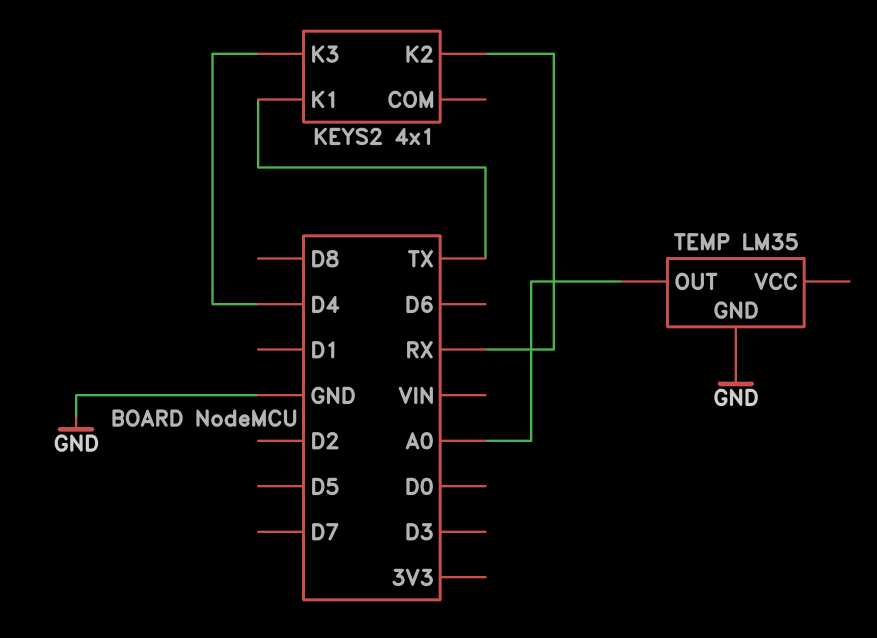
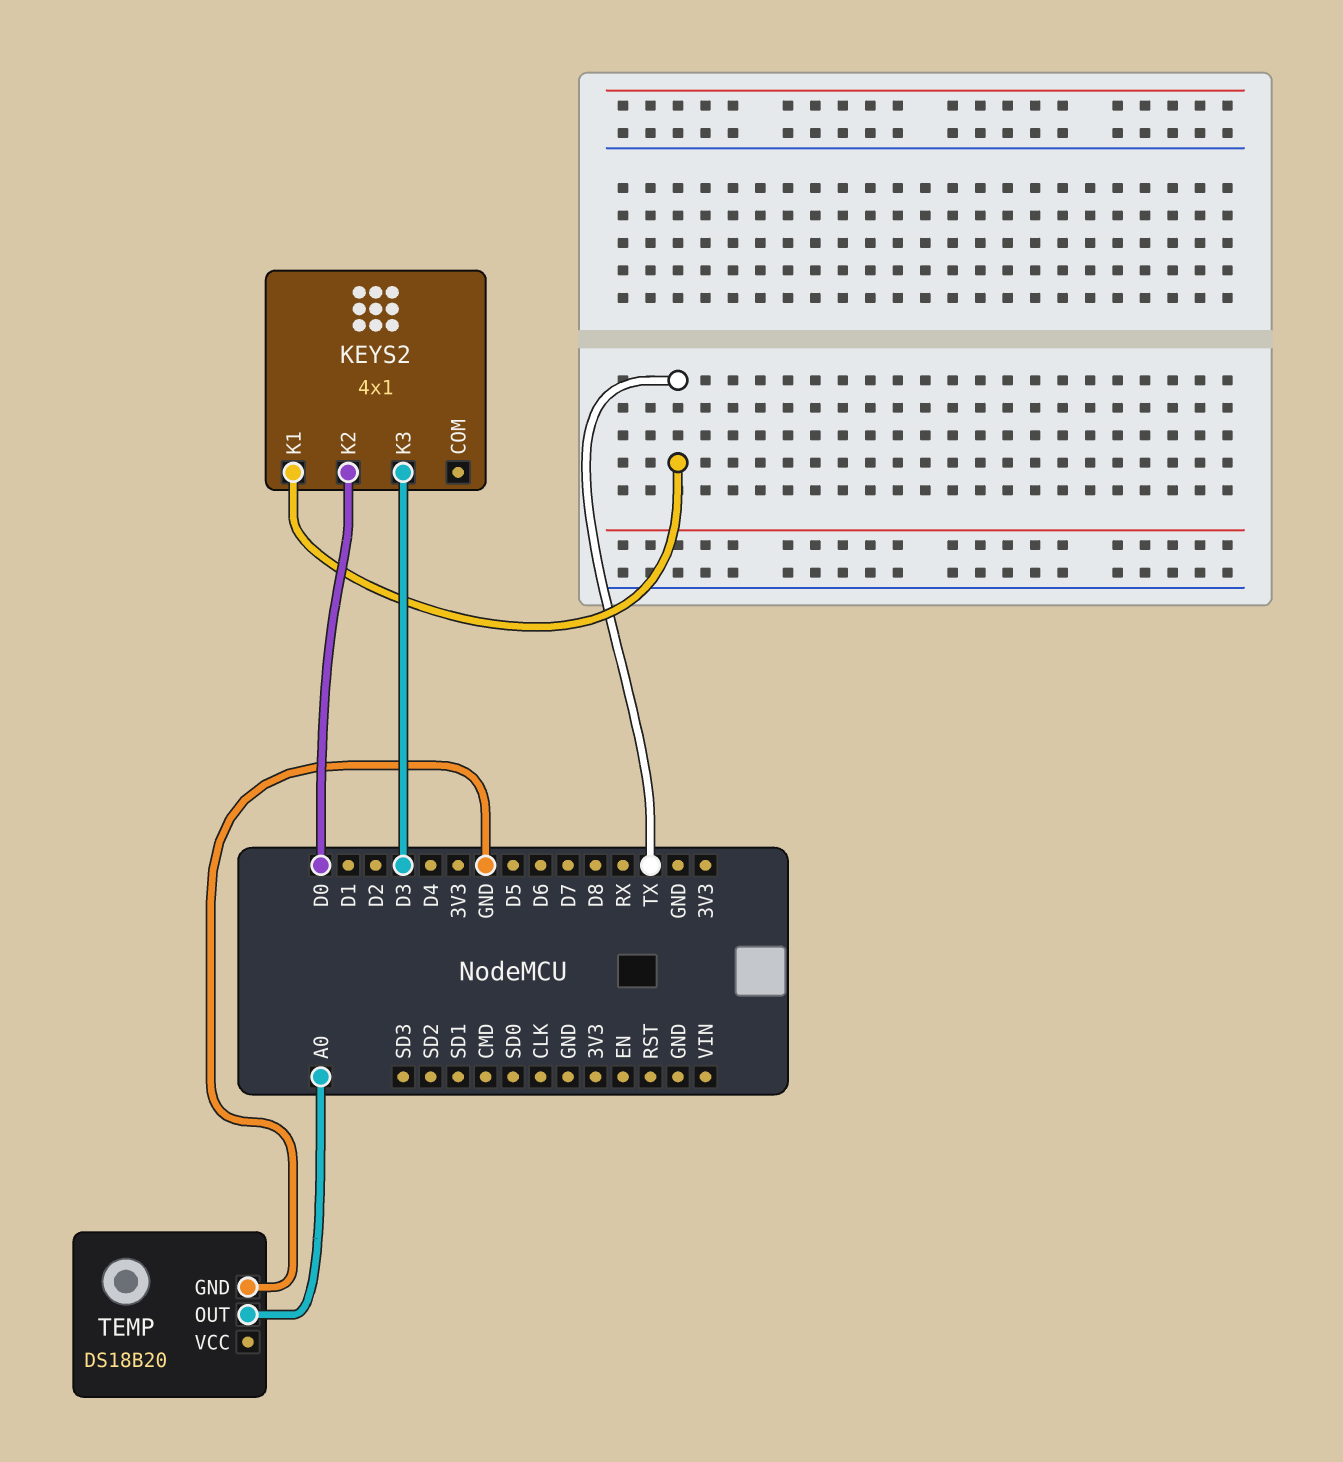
KEYS2 pin K2: RX -> D0
KEYS2 pin K3: D4 -> D3
TEMP: LM35 -> DS18B20

